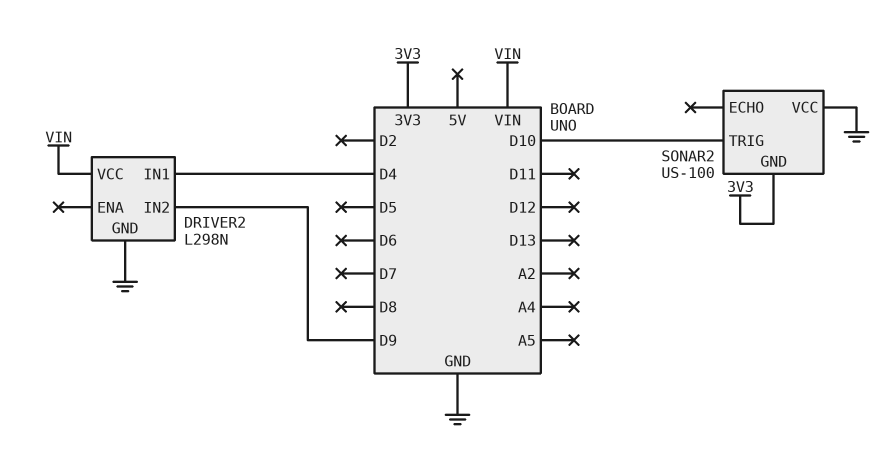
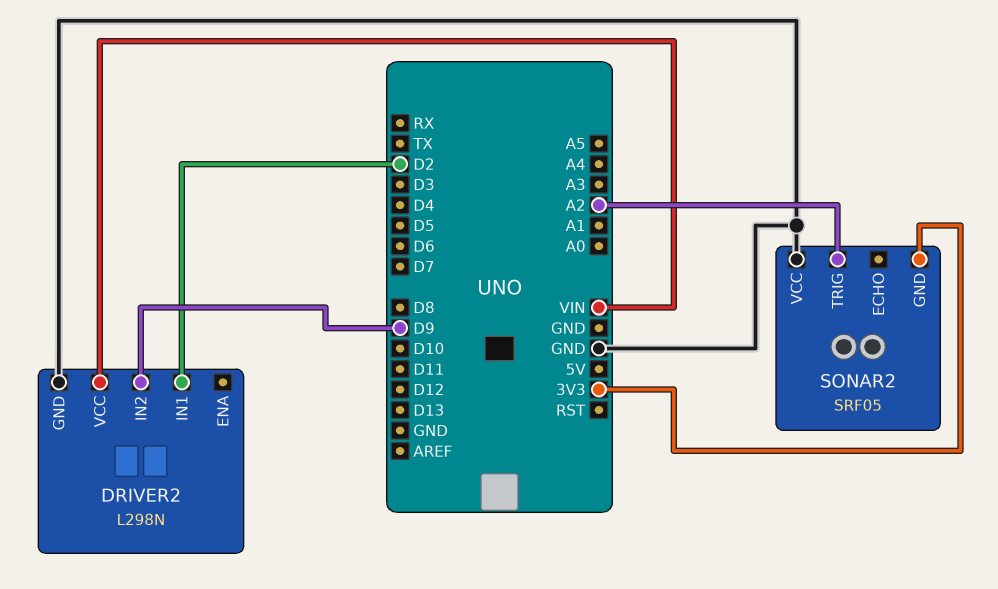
DRIVER2 pin IN1: D4 -> D2
SONAR2: US-100 -> SRF05
SONAR2 pin TRIG: D10 -> A2

